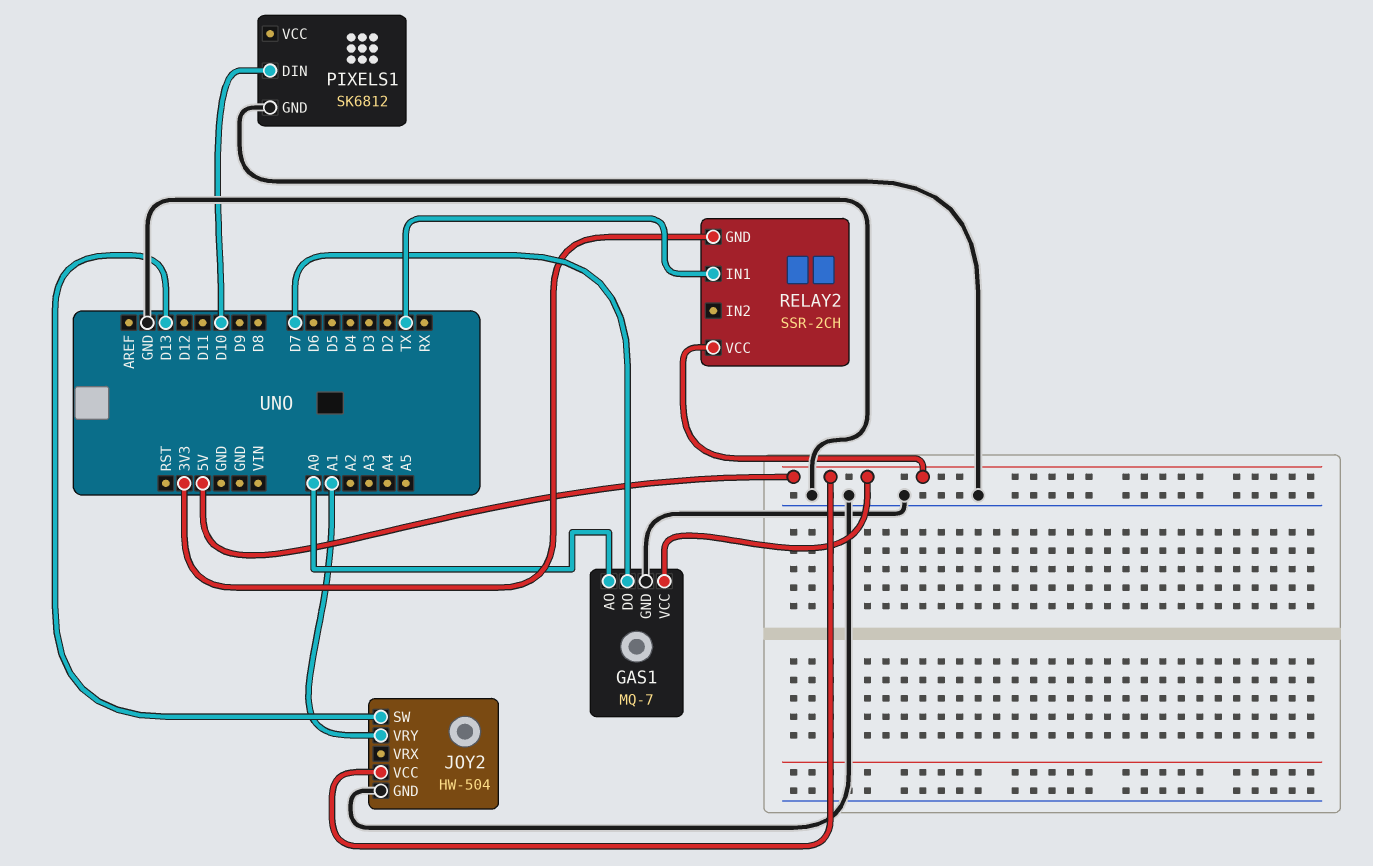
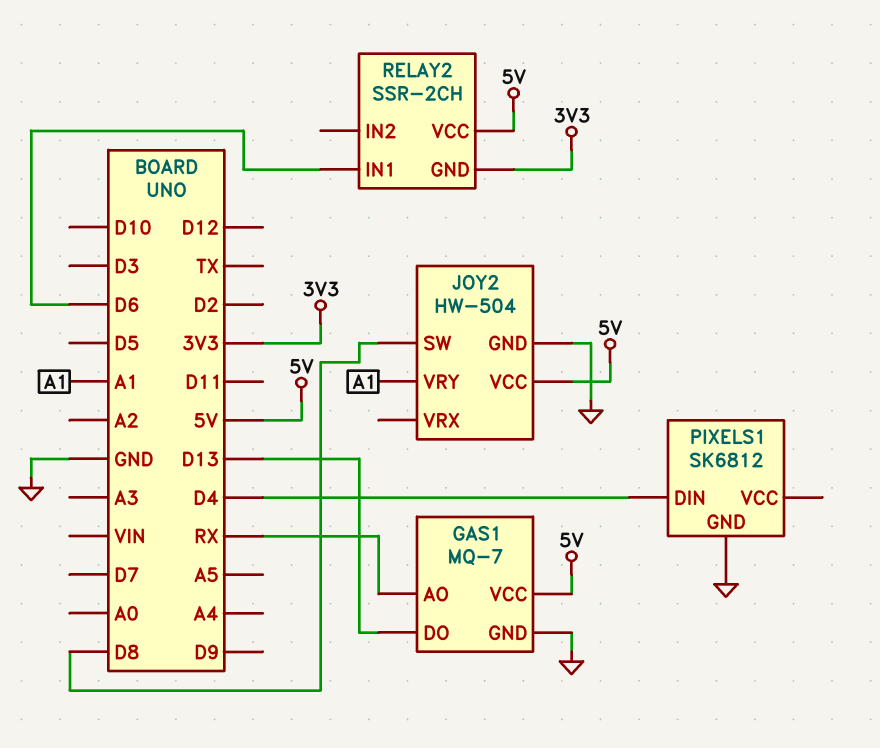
GAS1 pin AO: A0 -> RX
GAS1 pin DO: D7 -> D13
JOY2 pin SW: D13 -> D8
PIXELS1 pin DIN: D10 -> D4
RELAY2 pin IN1: TX -> D6

